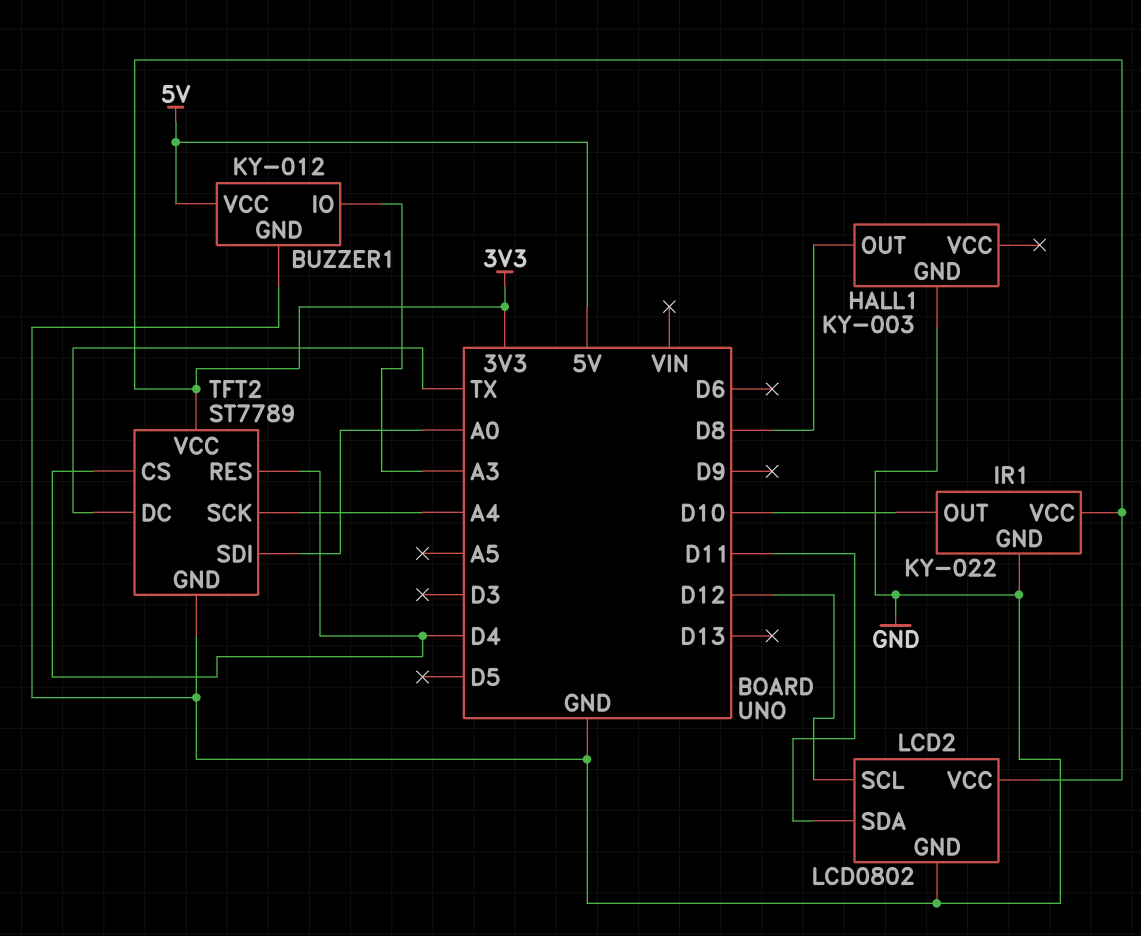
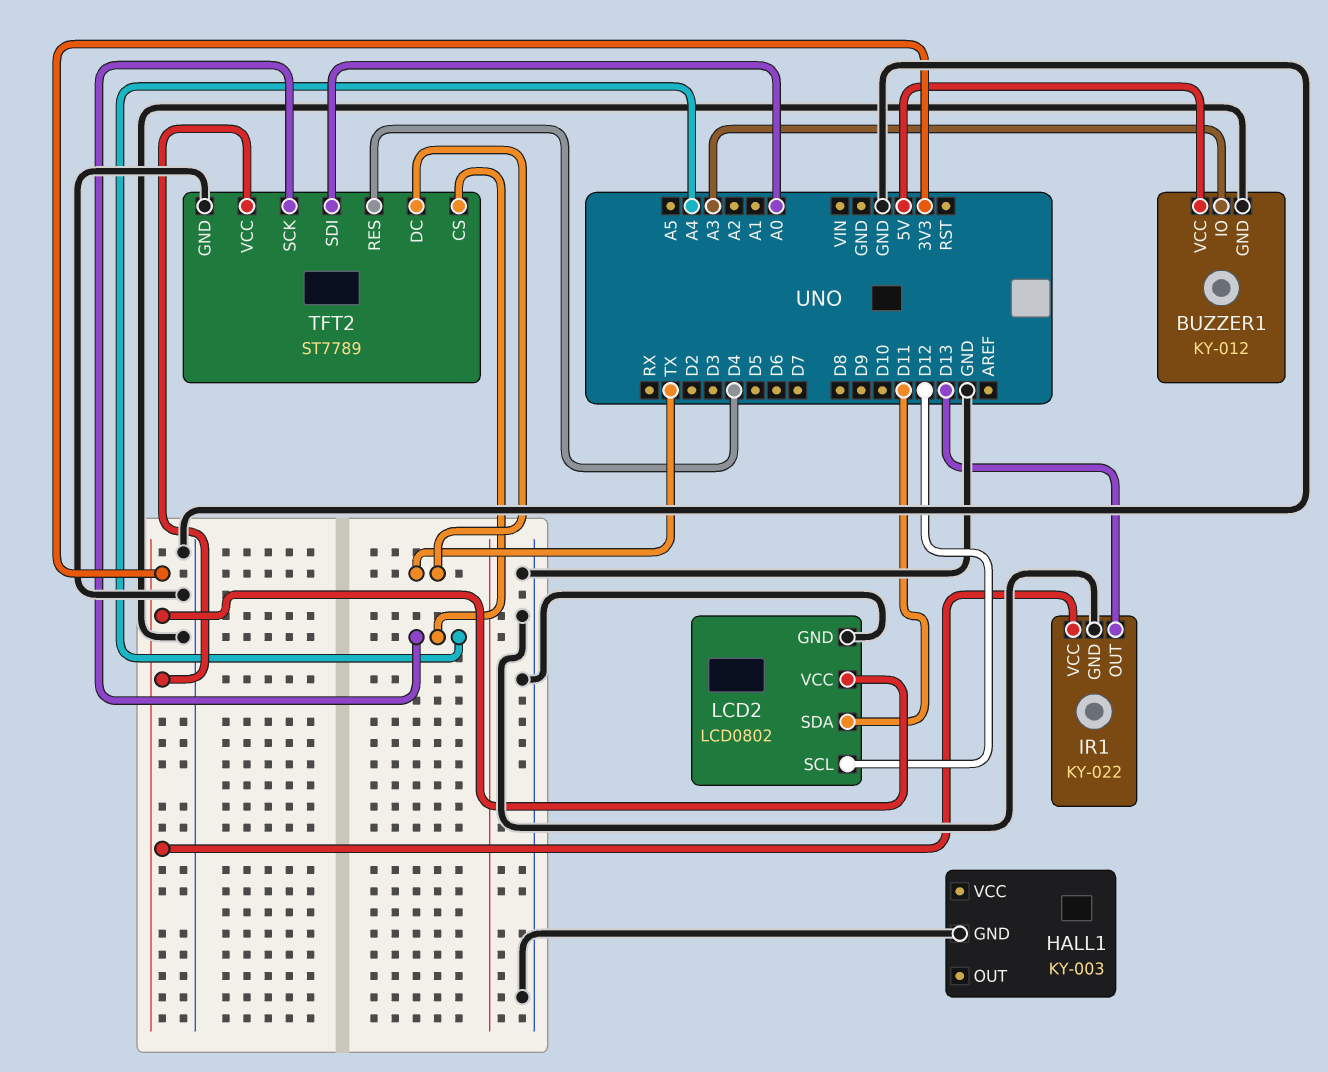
HALL1 pin OUT: D8 -> none
IR1 pin OUT: D10 -> D13
TFT2 pin CS: D4 -> A4

